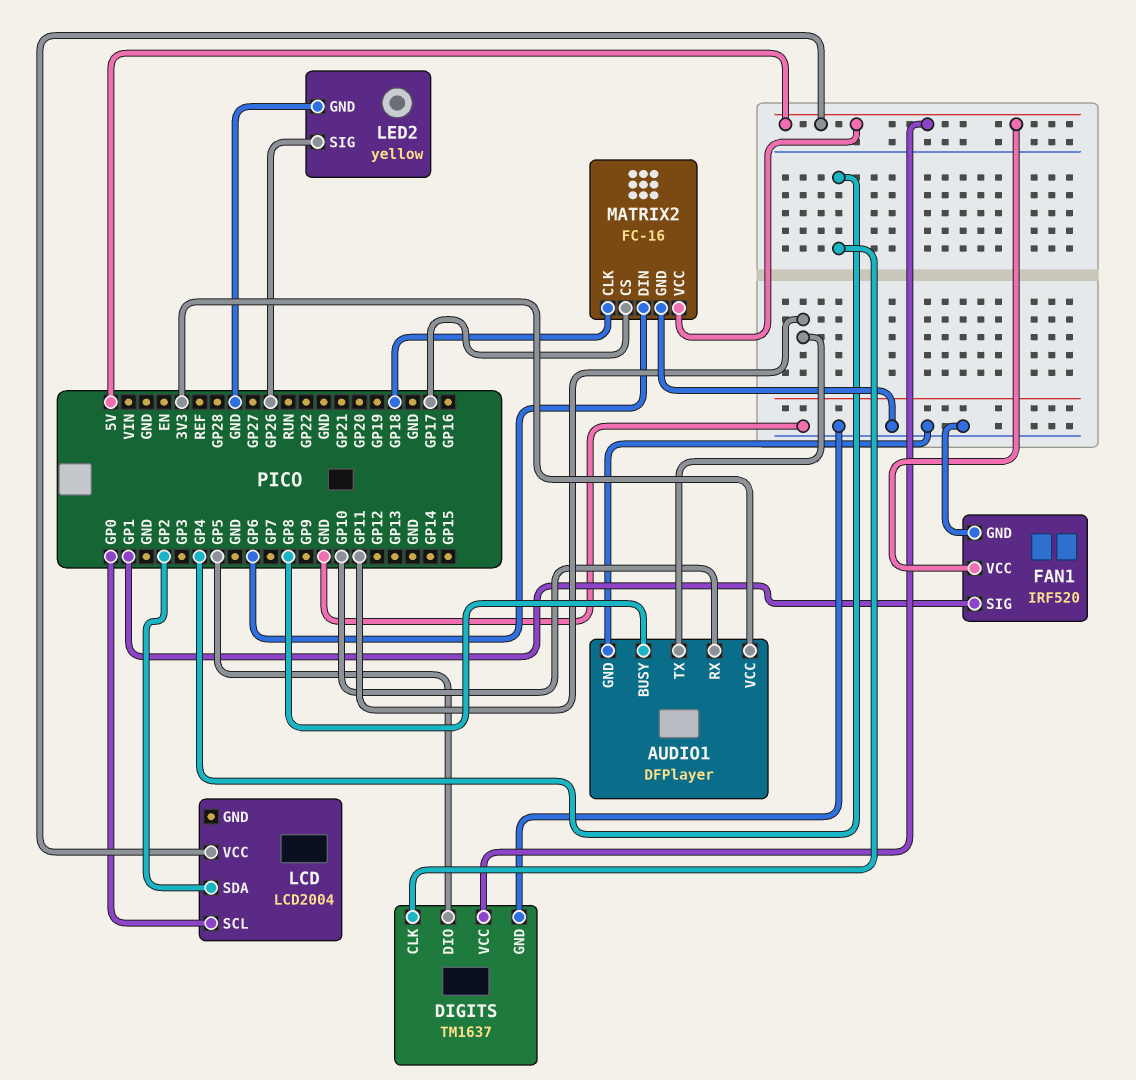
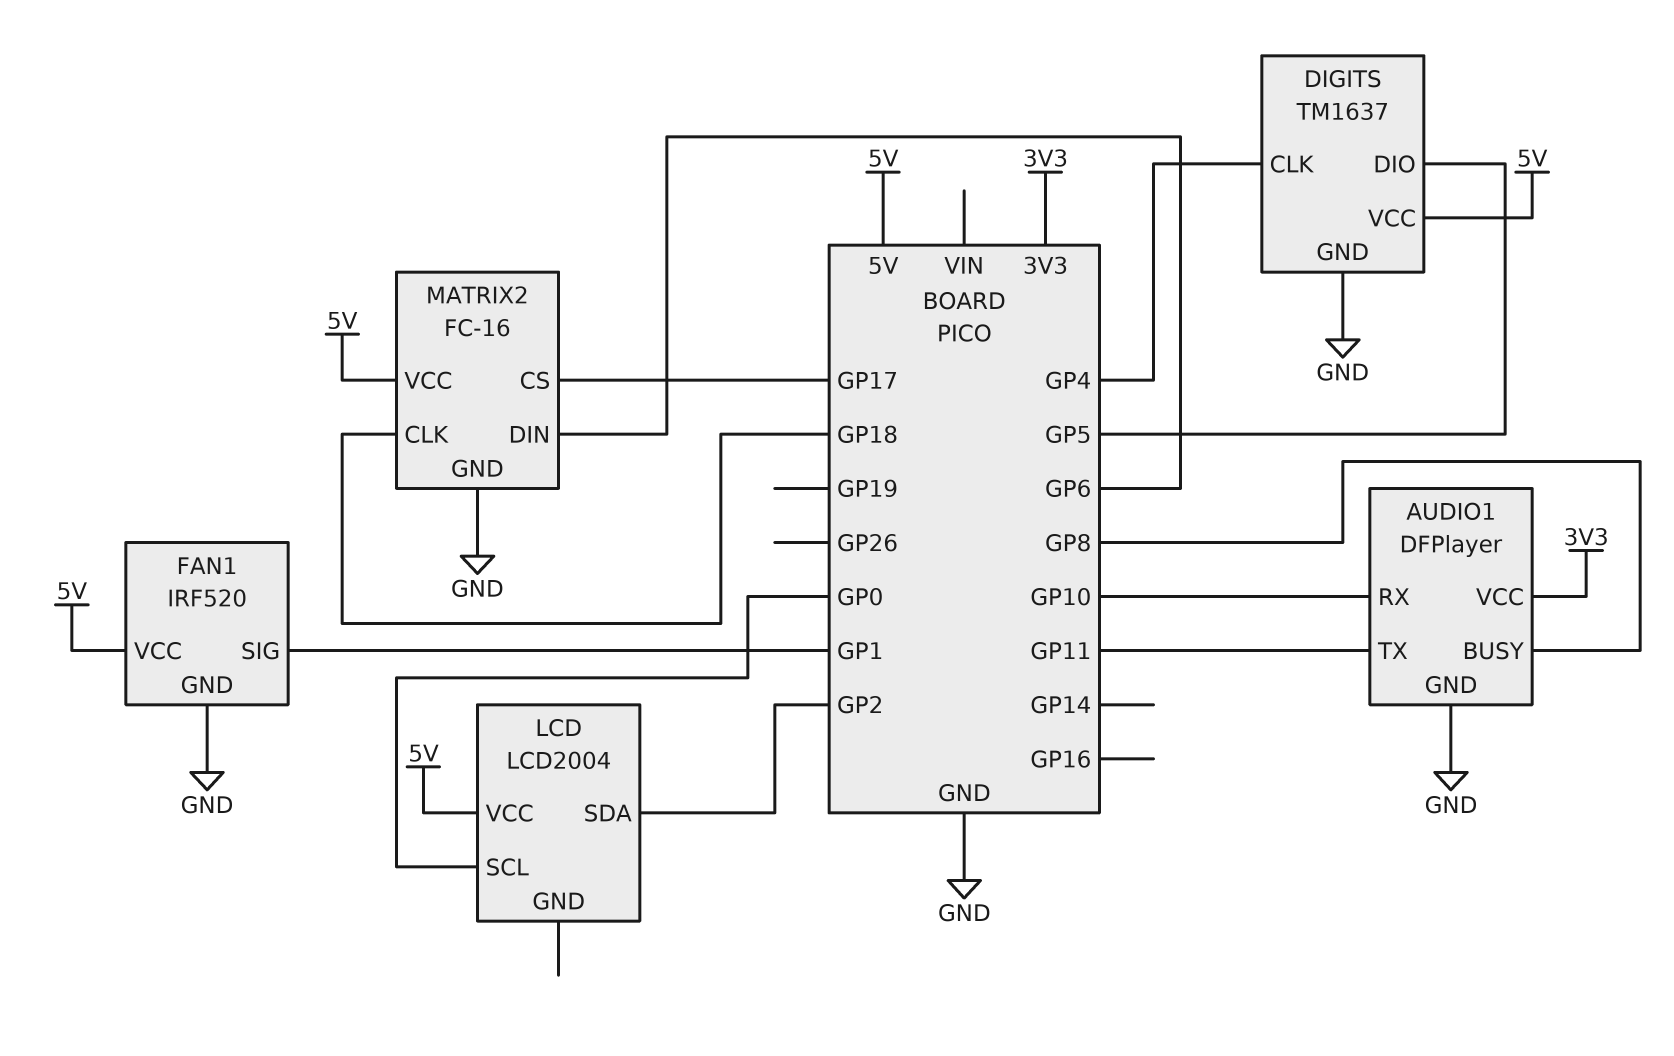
LED2: yellow -> none
LED2 pin GND: GND -> none
LED2 pin SIG: GP26 -> none

